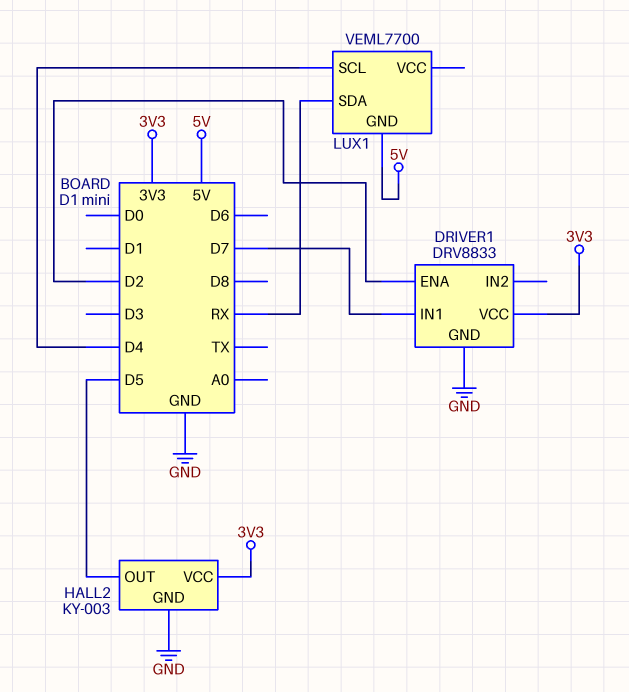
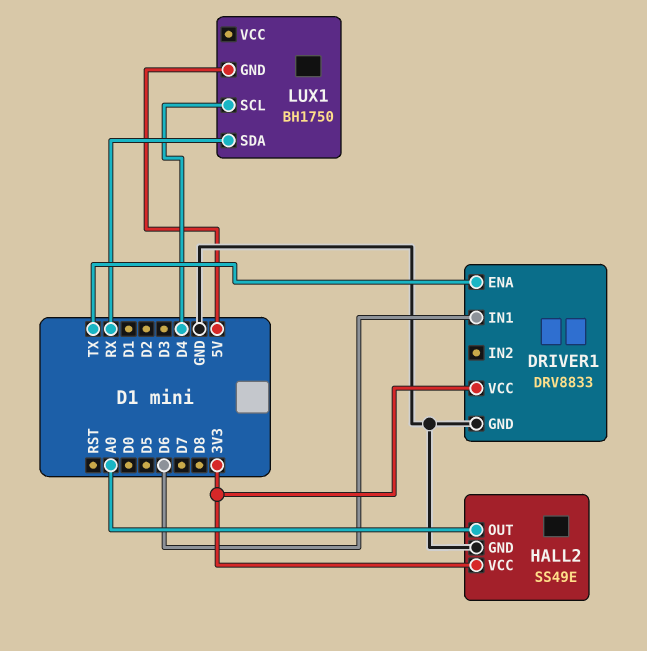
DRIVER1 pin ENA: D2 -> TX
DRIVER1 pin IN1: D7 -> D6
HALL2: KY-003 -> SS49E
HALL2 pin OUT: D5 -> A0
LUX1: VEML7700 -> BH1750

